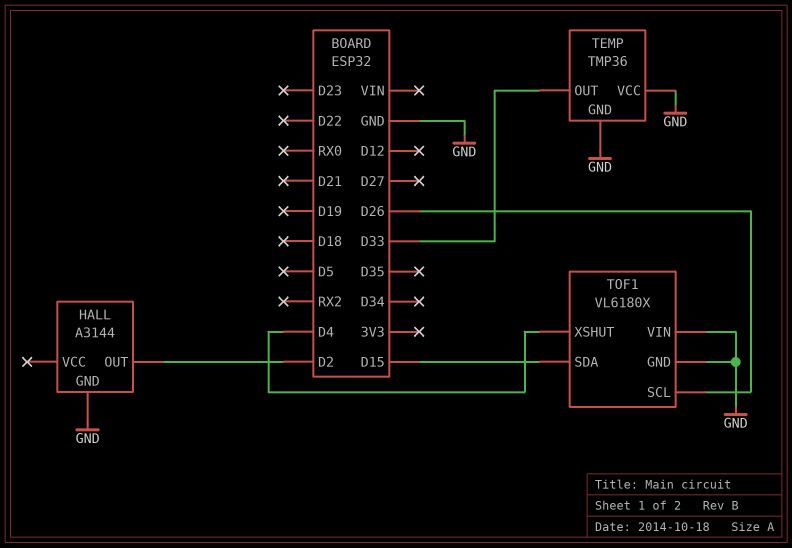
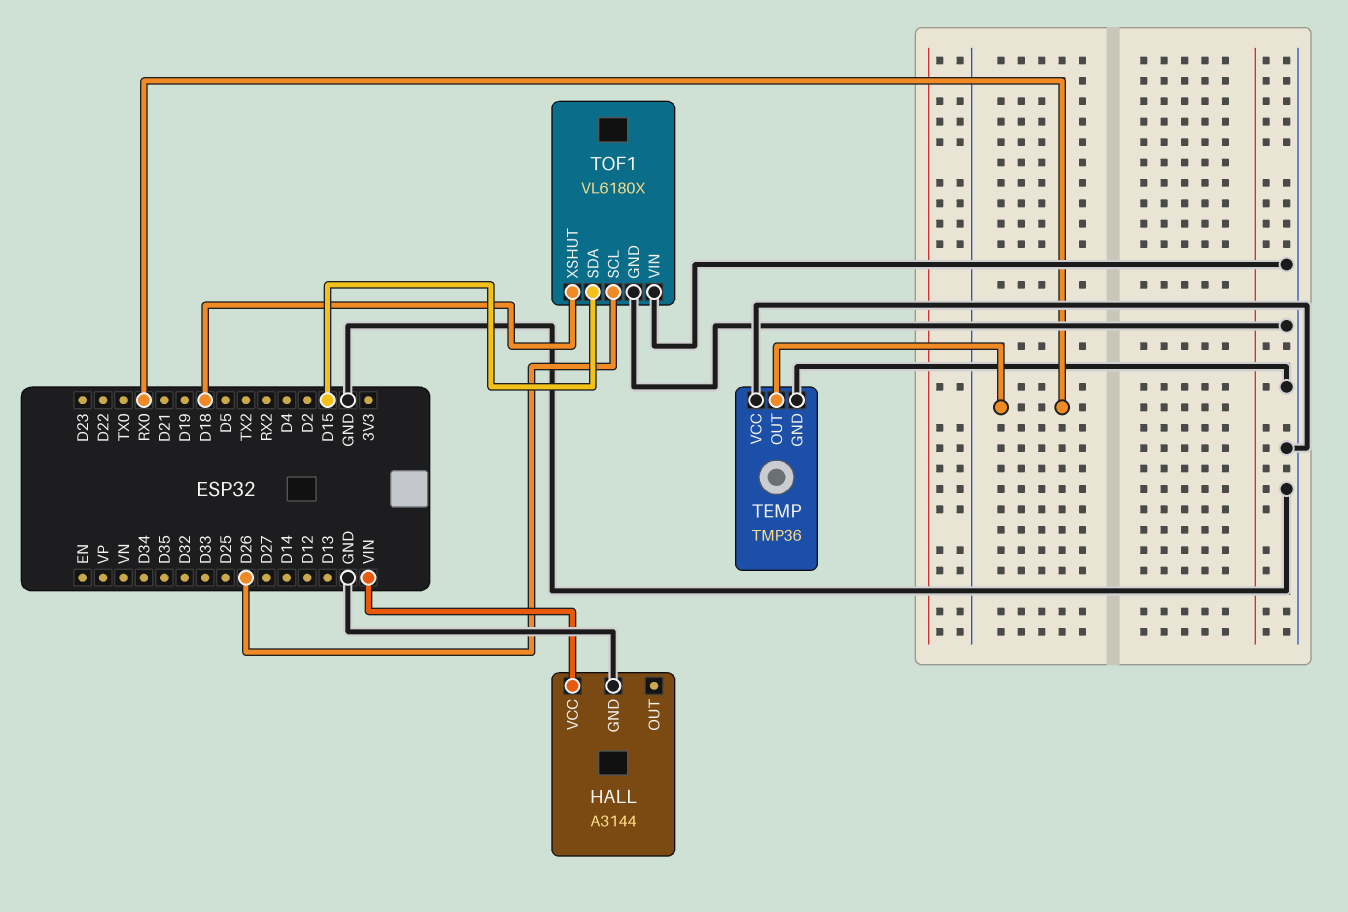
HALL pin OUT: D2 -> none
HALL pin VCC: none -> VIN
TEMP pin OUT: D33 -> RX0
TOF1 pin XSHUT: D4 -> D18

